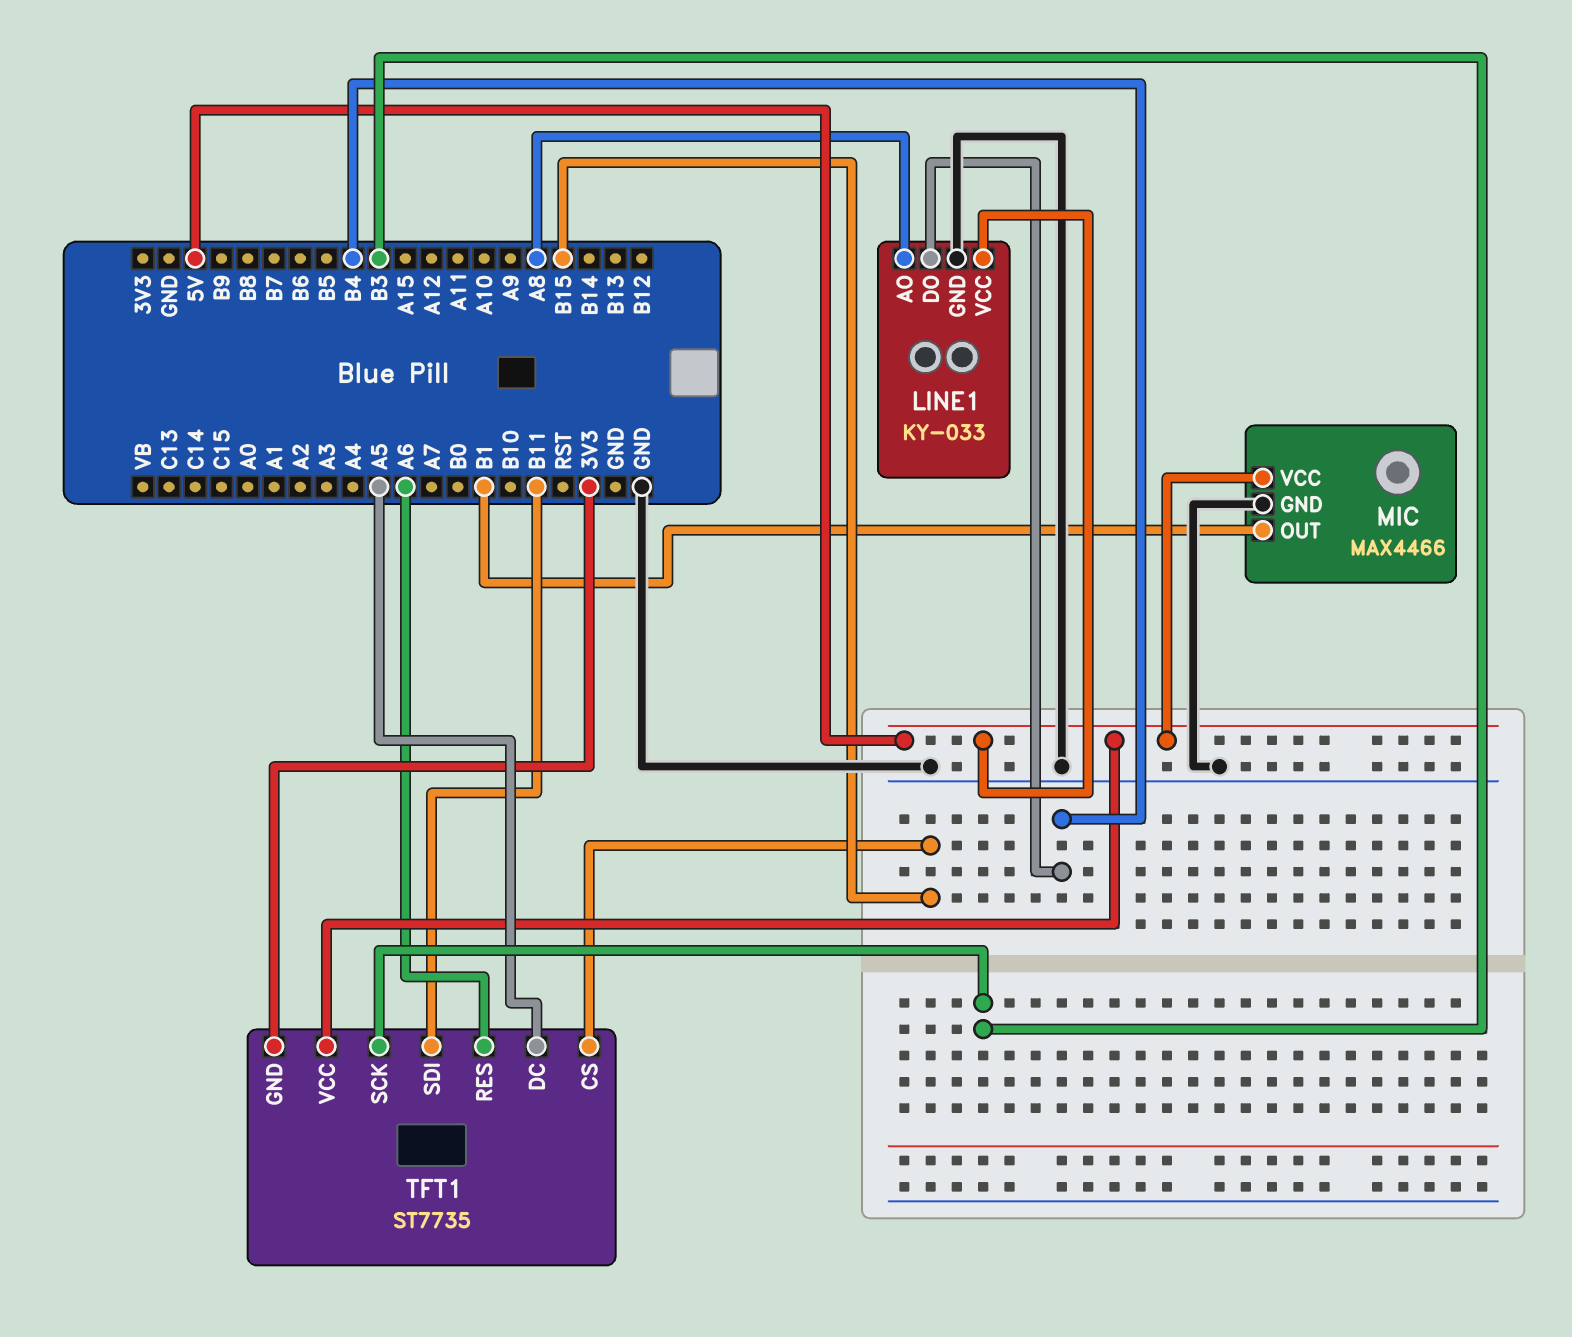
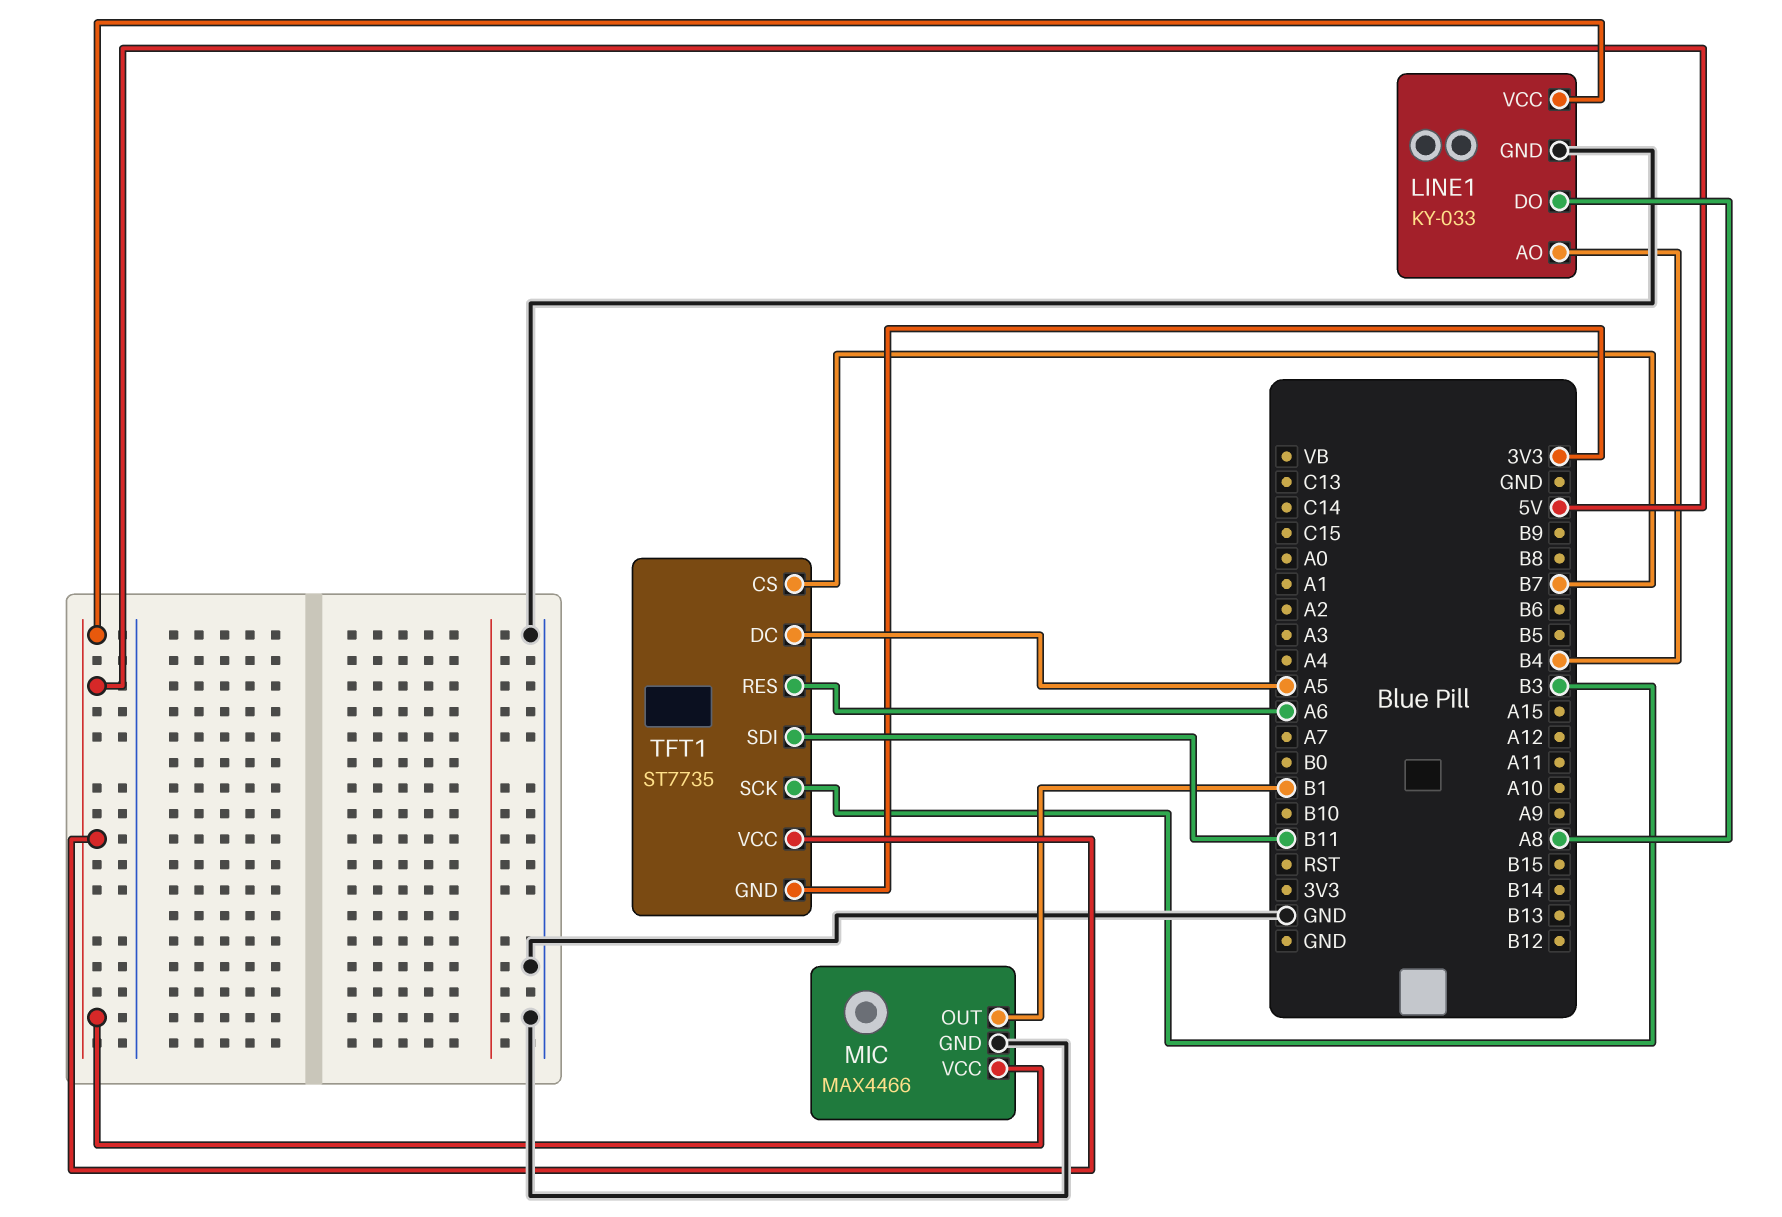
LINE1 pin AO: A8 -> B4
LINE1 pin DO: B4 -> A8
TFT1 pin CS: B15 -> B7

